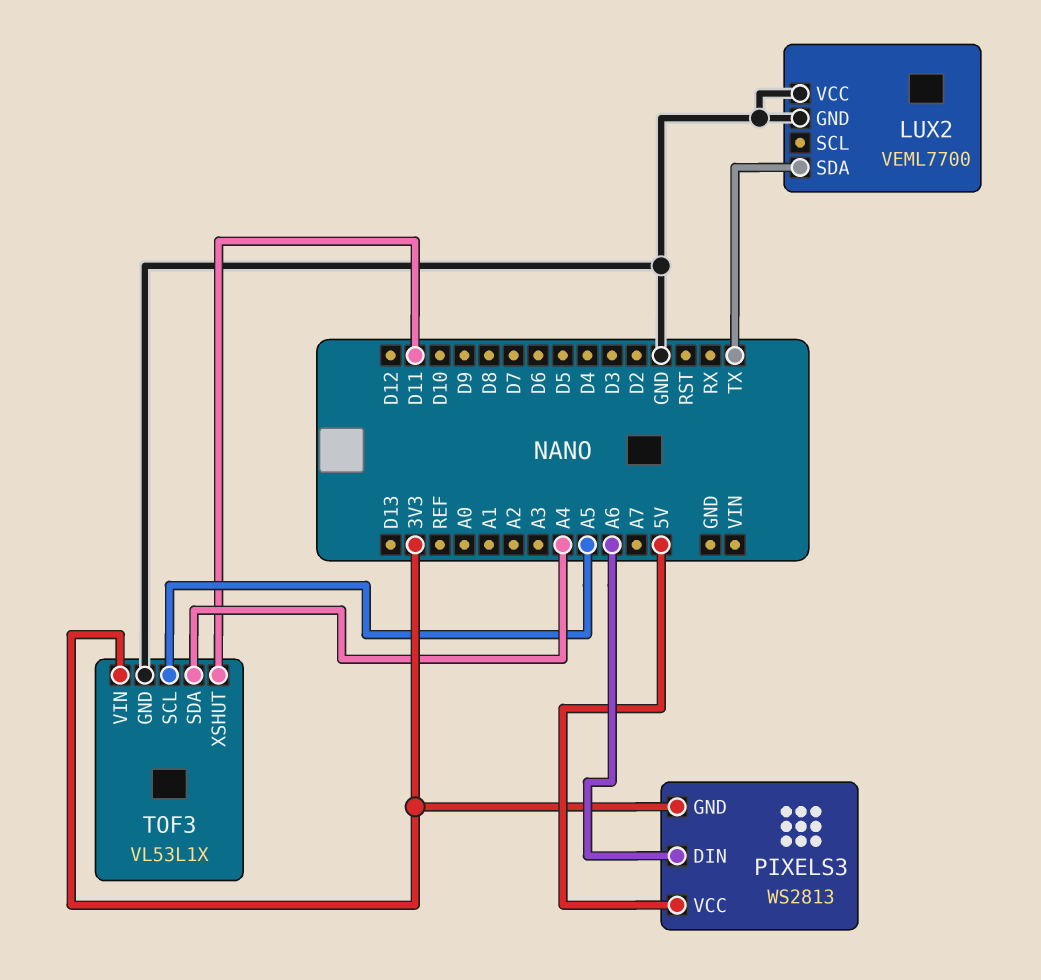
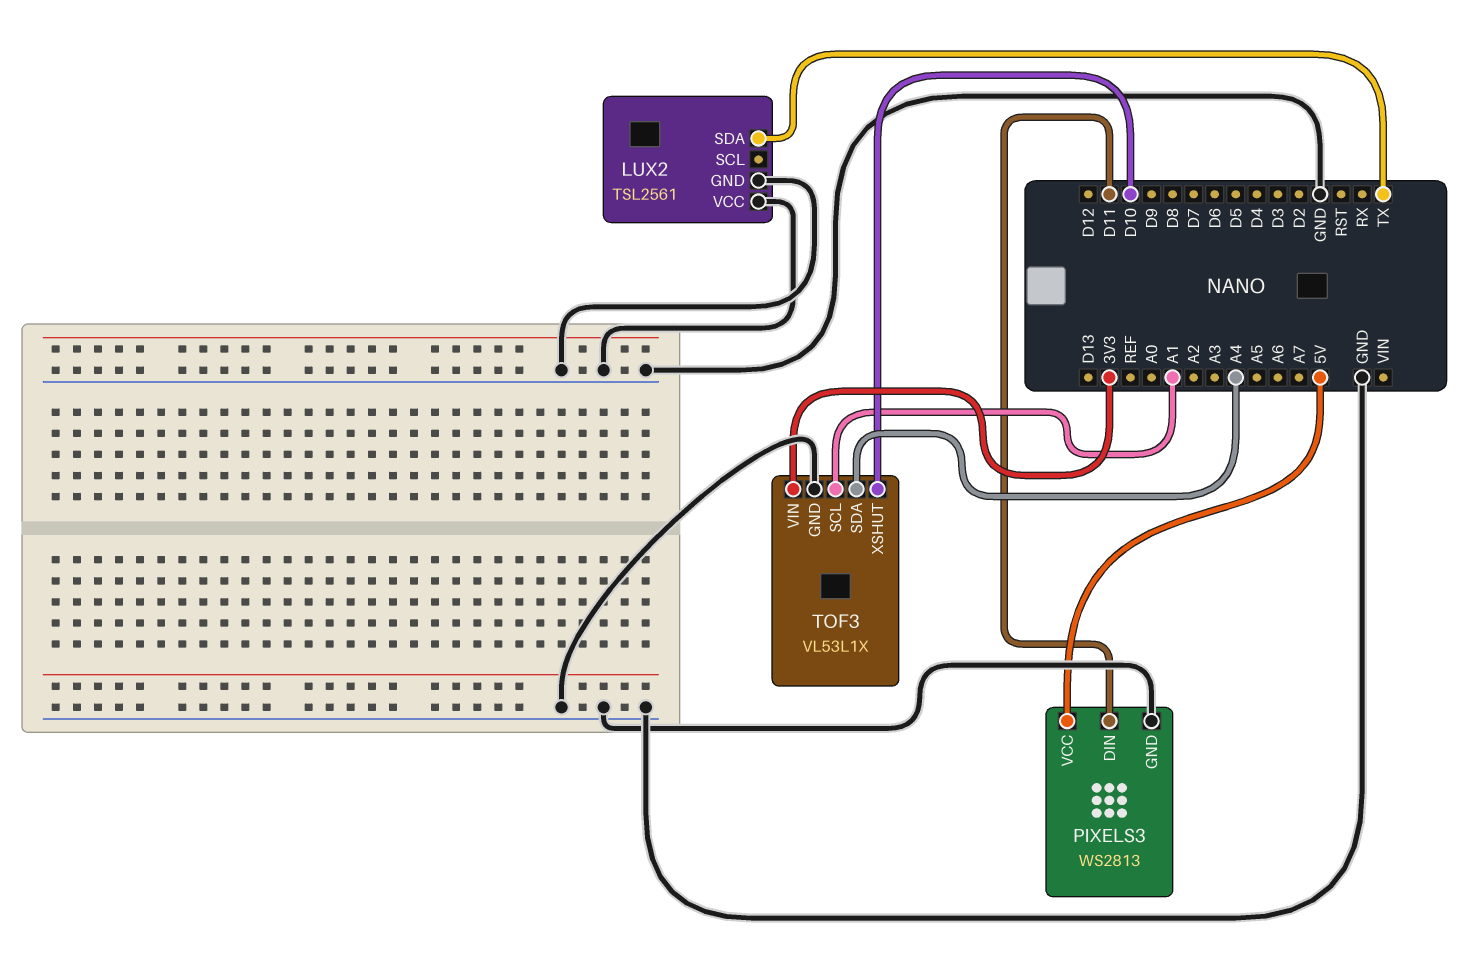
LUX2: VEML7700 -> TSL2561
PIXELS3 pin DIN: A6 -> D11
PIXELS3 pin GND: 3V3 -> GND
TOF3 pin SCL: A5 -> A1
TOF3 pin XSHUT: D11 -> D10

